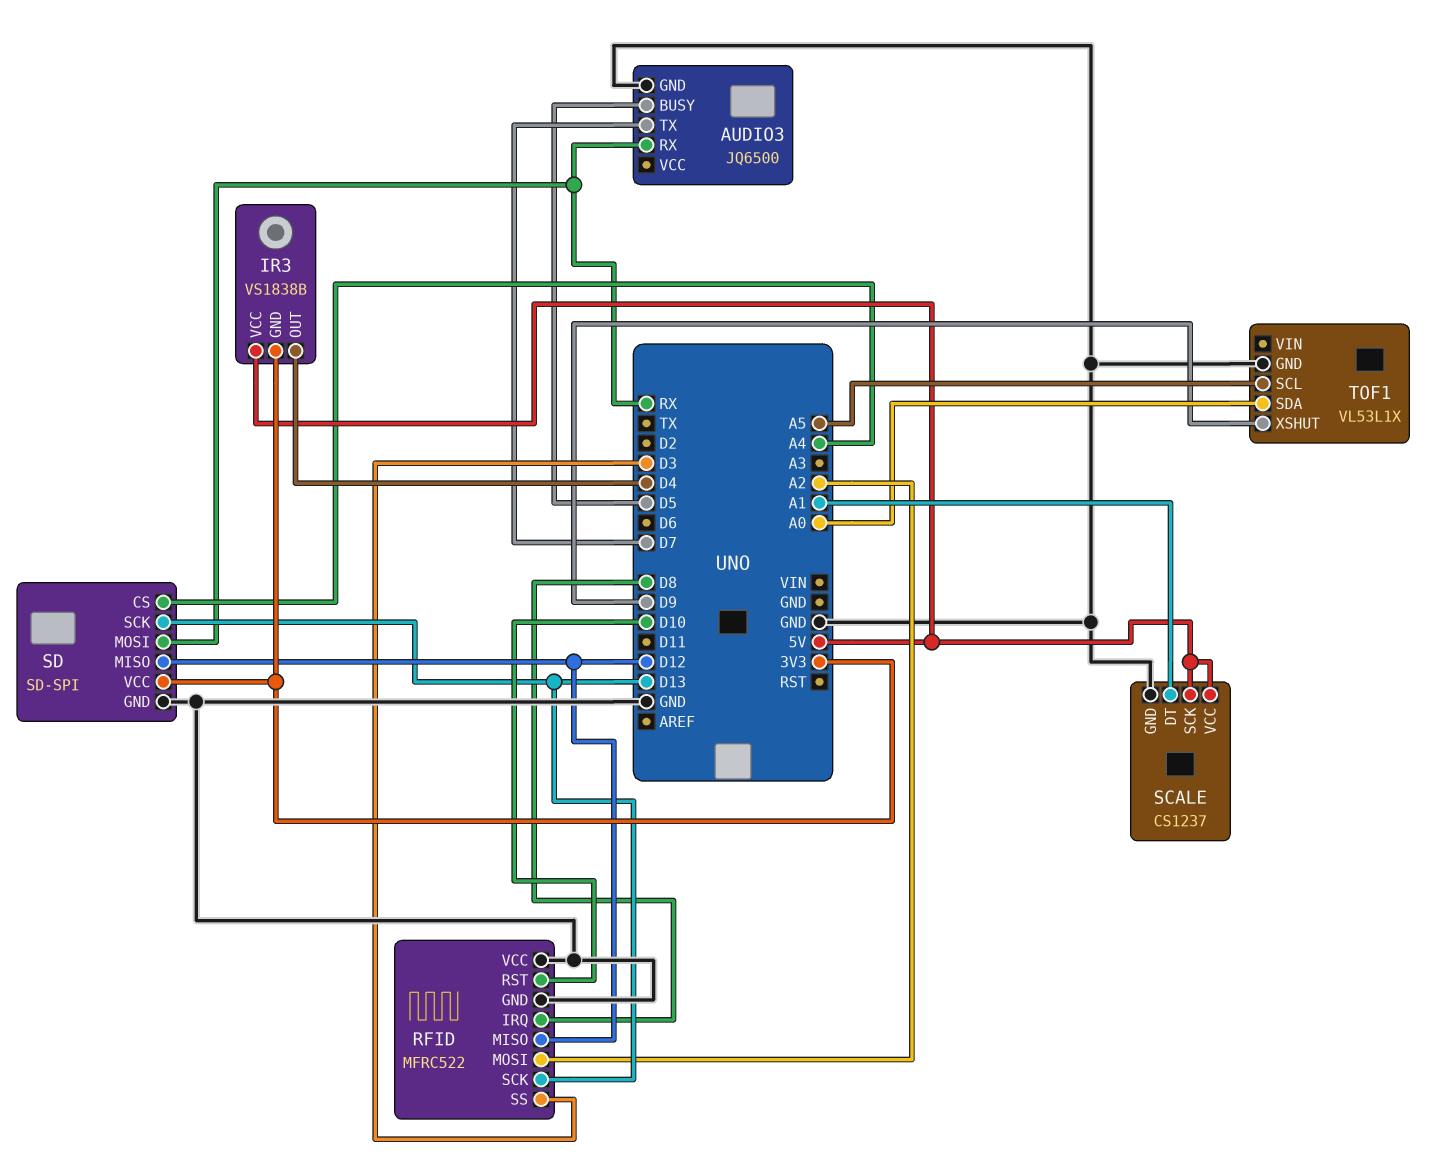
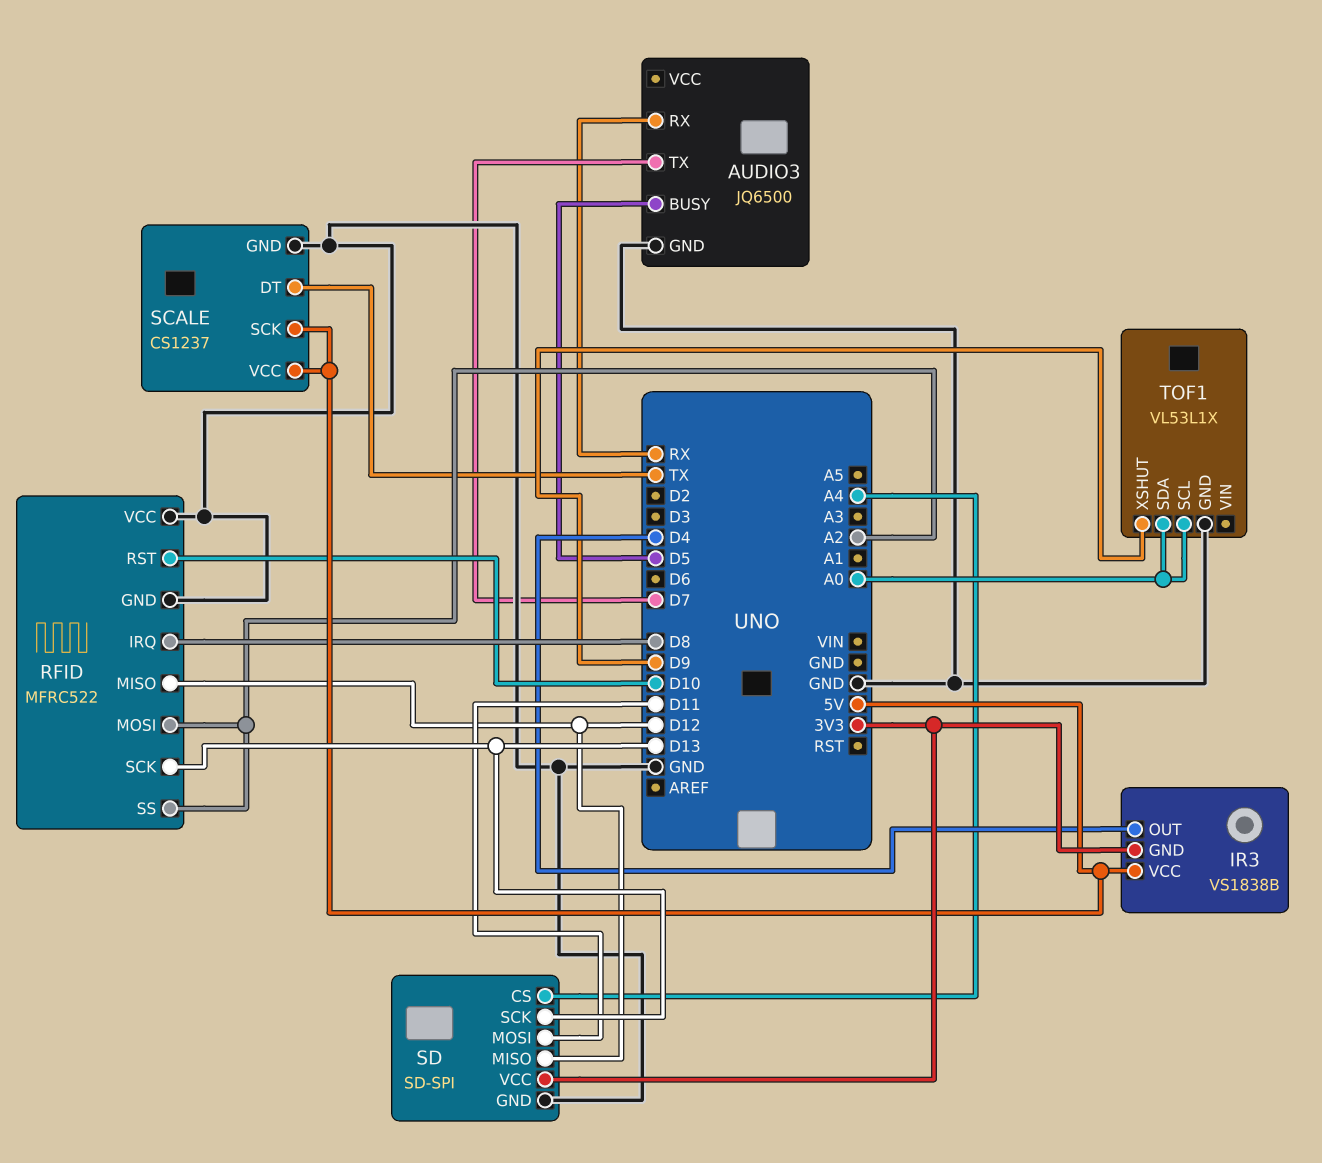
RFID pin SS: D3 -> A2
SCALE pin DT: A1 -> TX
SD pin MOSI: RX -> D11
TOF1 pin SCL: A5 -> A0

